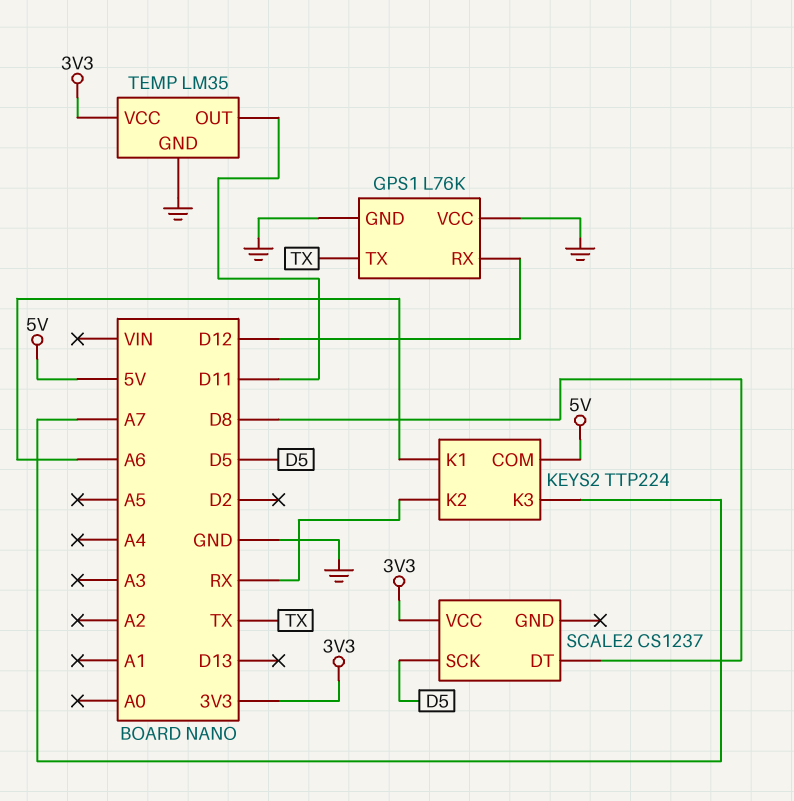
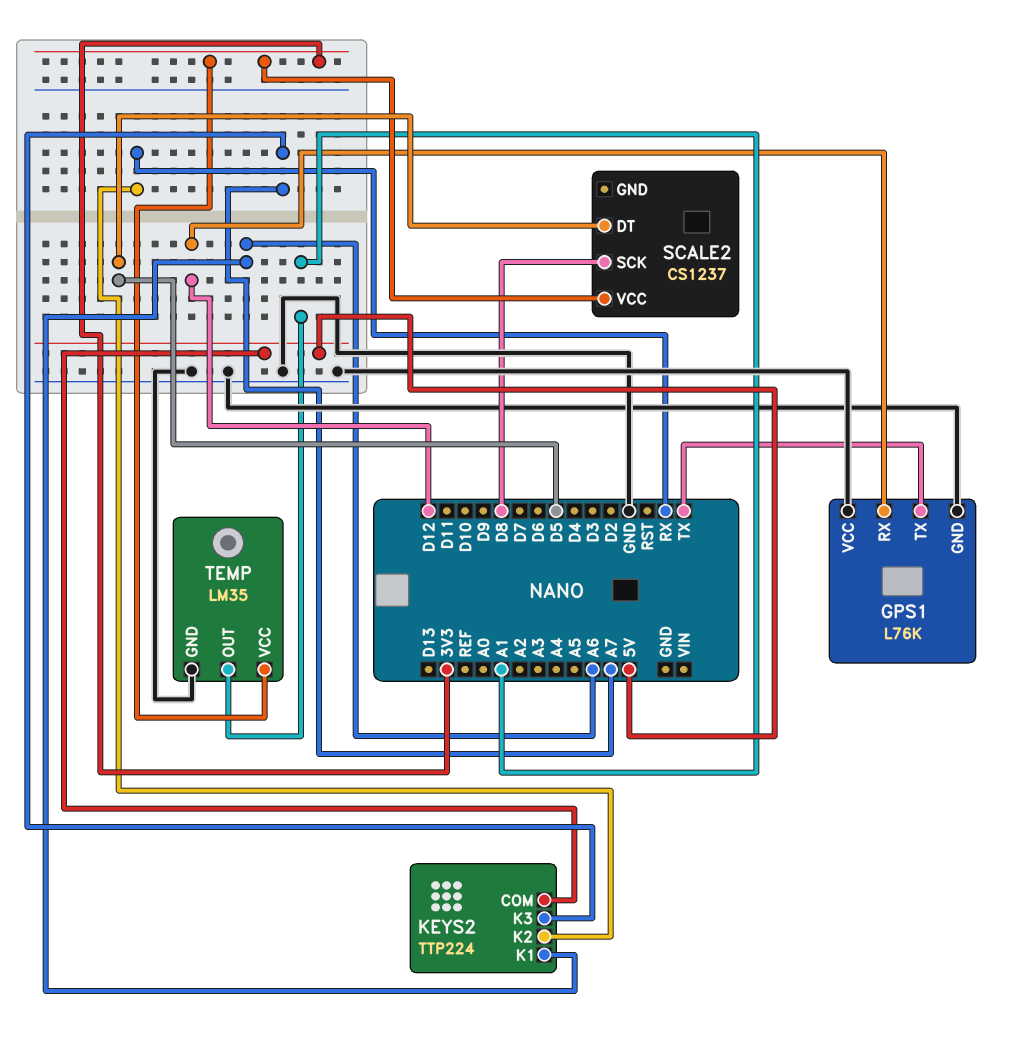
SCALE2 pin DT: D8 -> D5
SCALE2 pin SCK: D5 -> D8
TEMP pin OUT: D11 -> A1

